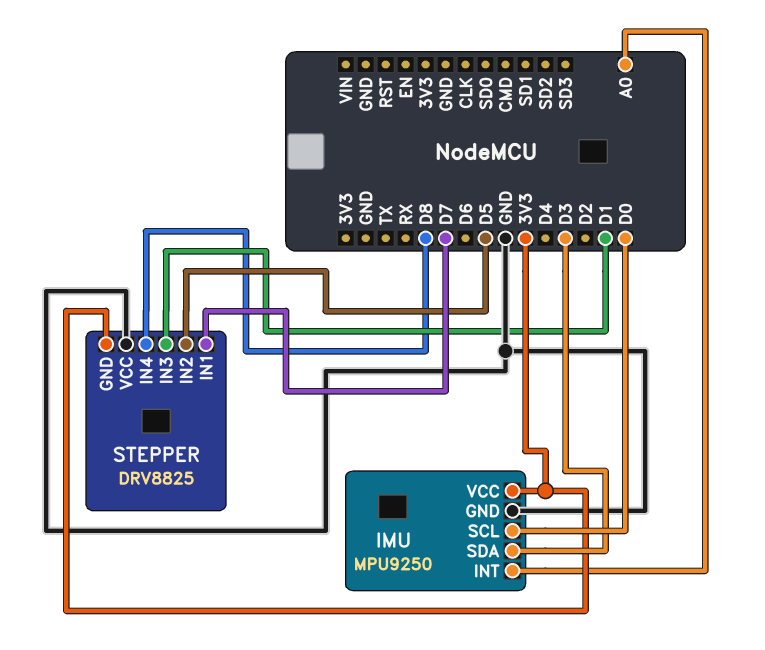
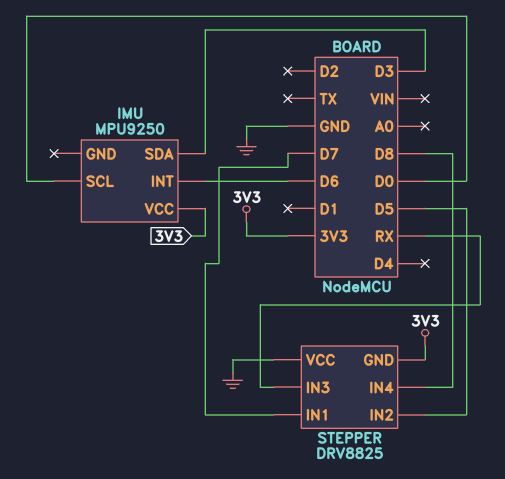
IMU pin GND: GND -> none
IMU pin INT: A0 -> D6
STEPPER pin IN3: D1 -> RX

